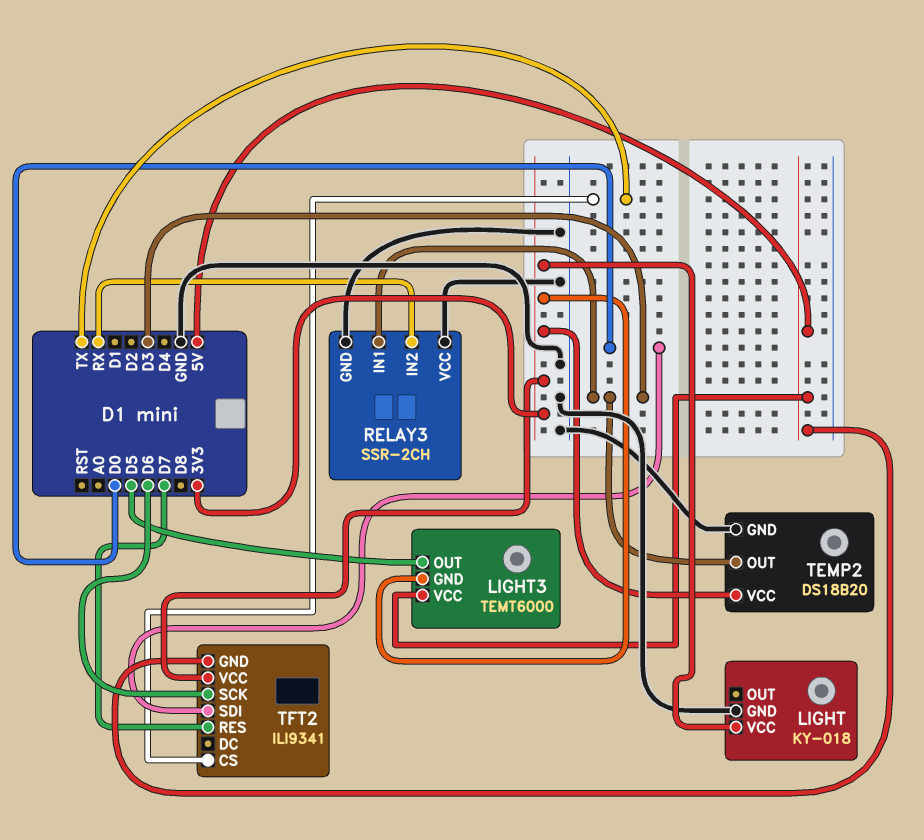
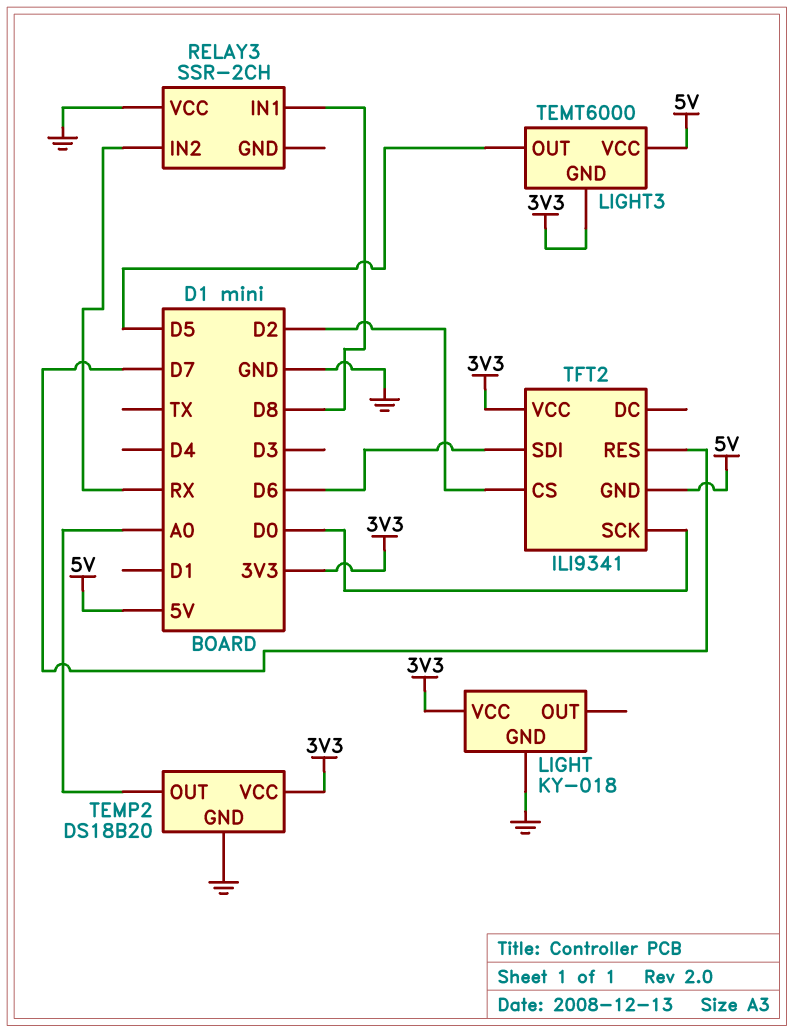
RELAY3 pin GND: GND -> none
RELAY3 pin IN1: D3 -> D8
TEMP2 pin OUT: D3 -> A0
TFT2 pin CS: TX -> D2
TFT2 pin SCK: D6 -> D0
TFT2 pin SDI: D0 -> D6

